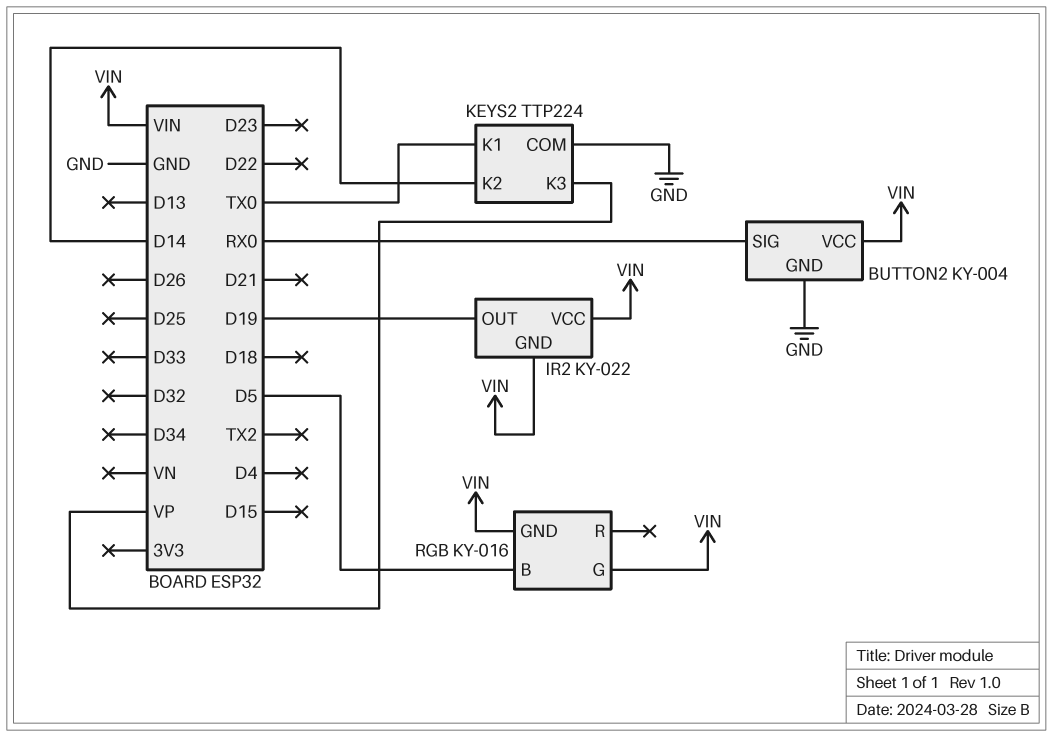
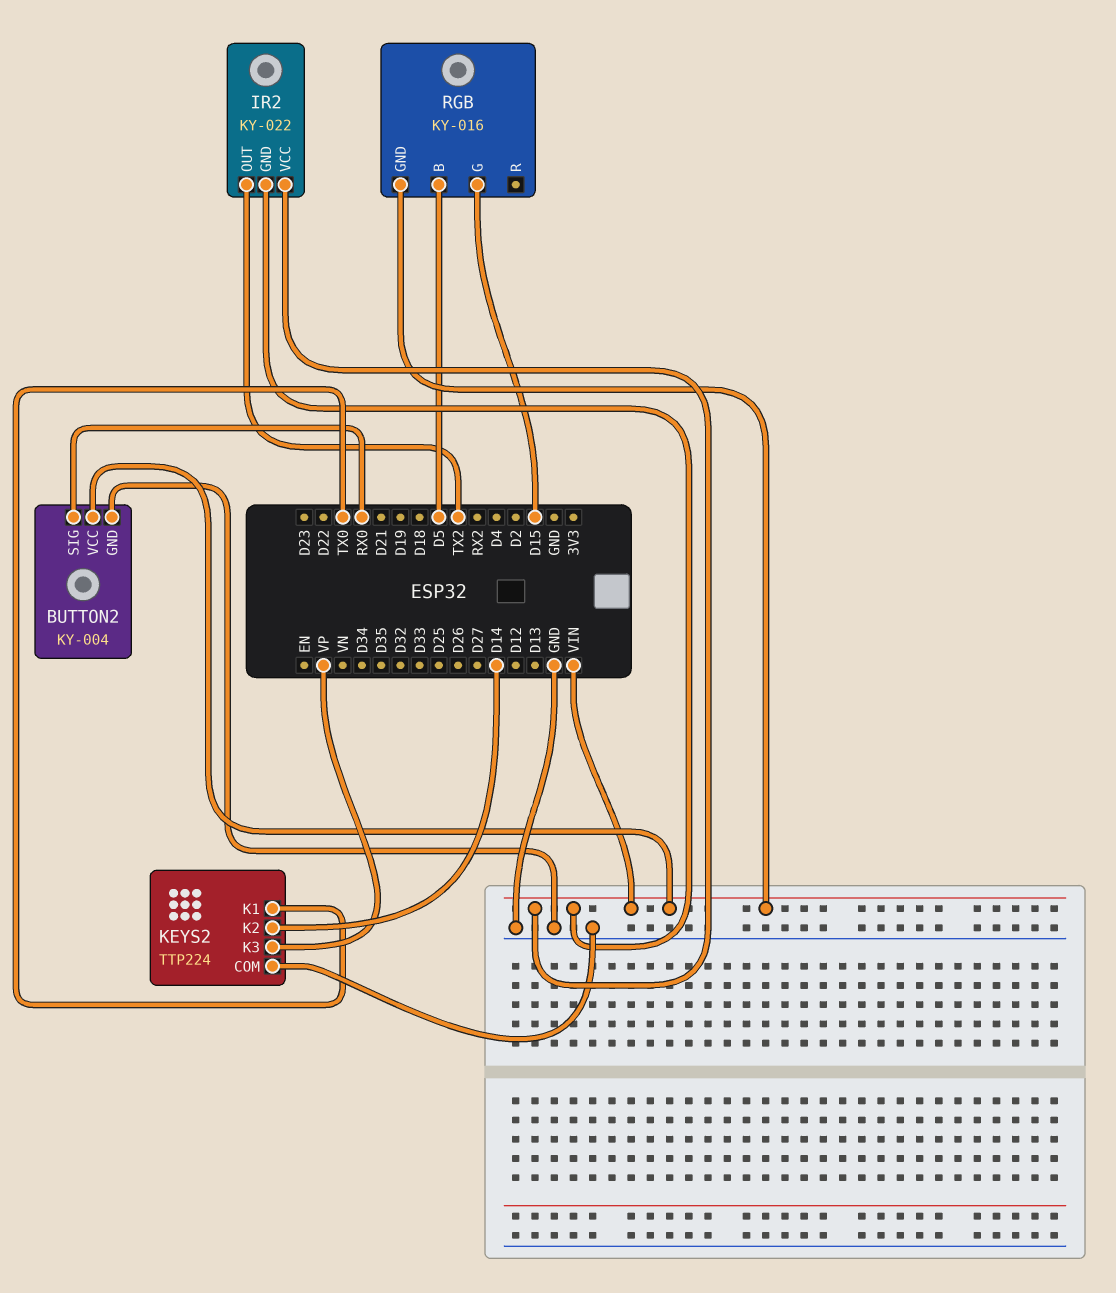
IR2 pin OUT: D19 -> TX2
RGB pin G: VIN -> D15

